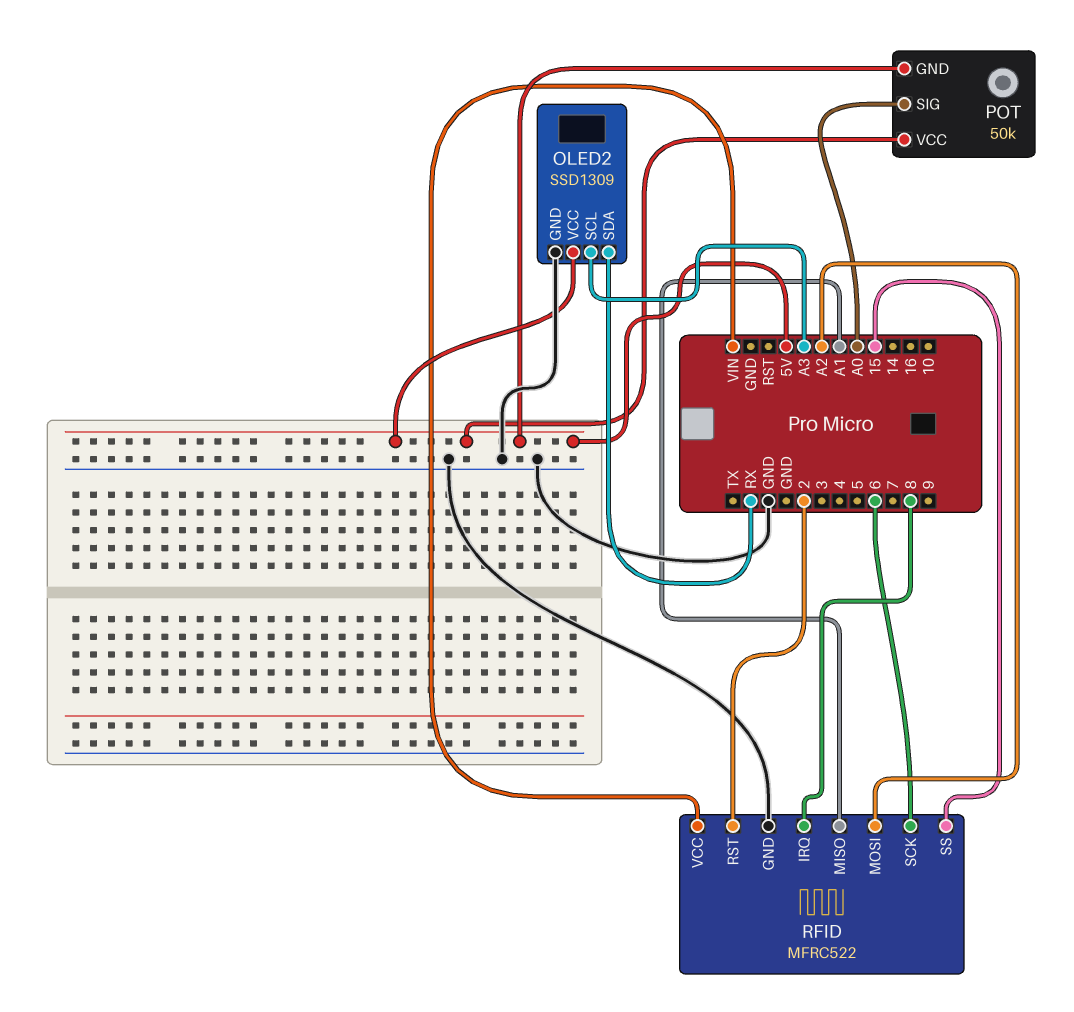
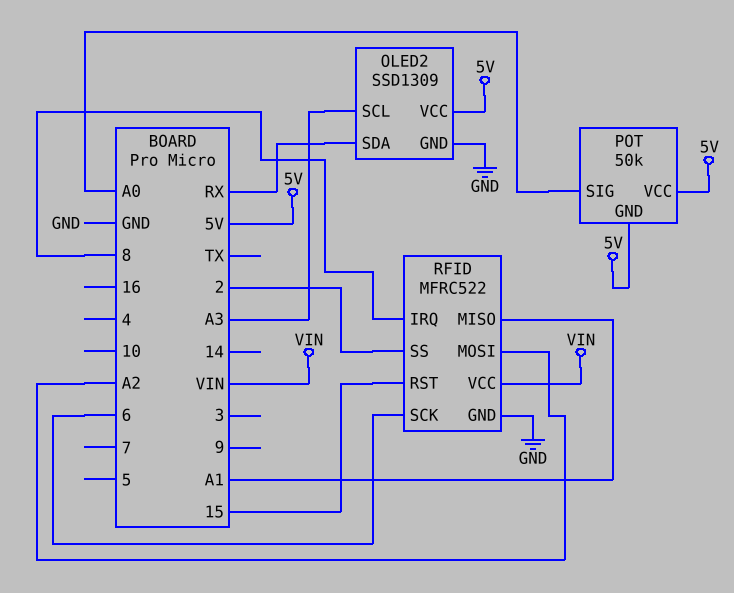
RFID pin RST: 2 -> 15
RFID pin SS: 15 -> 2

